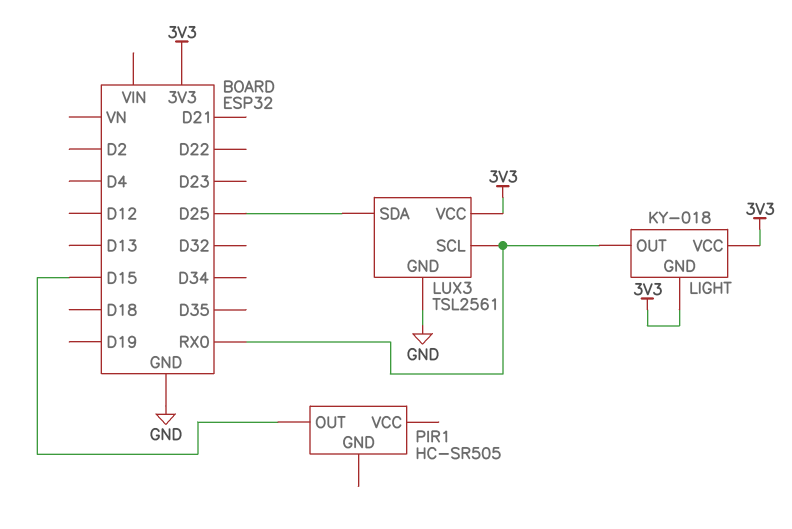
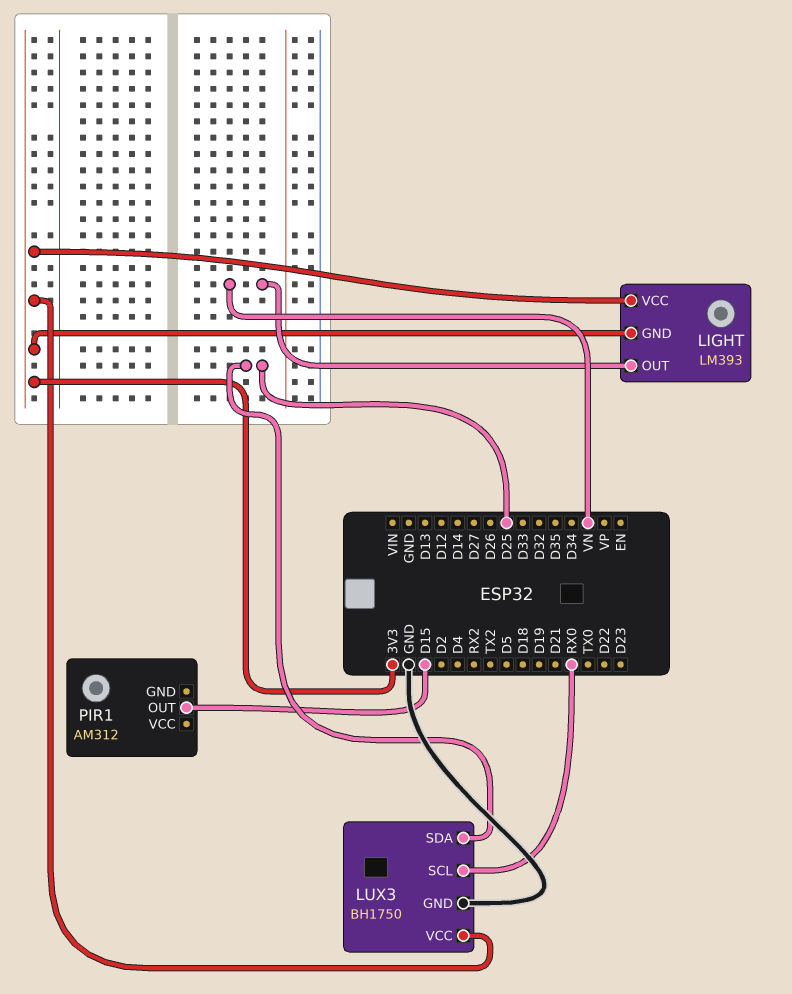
LIGHT: KY-018 -> LM393
LIGHT pin OUT: RX0 -> VN
LUX3: TSL2561 -> BH1750
PIR1: HC-SR505 -> AM312

